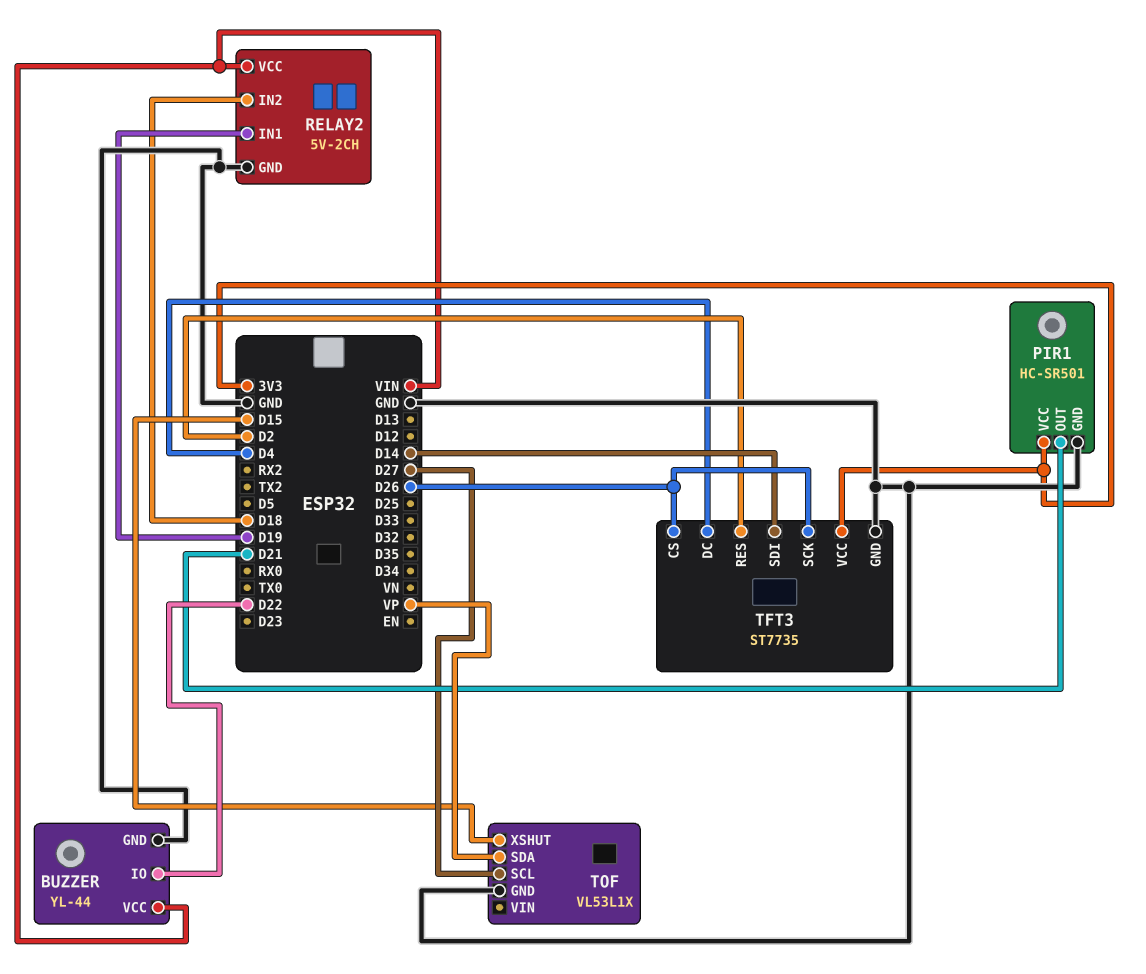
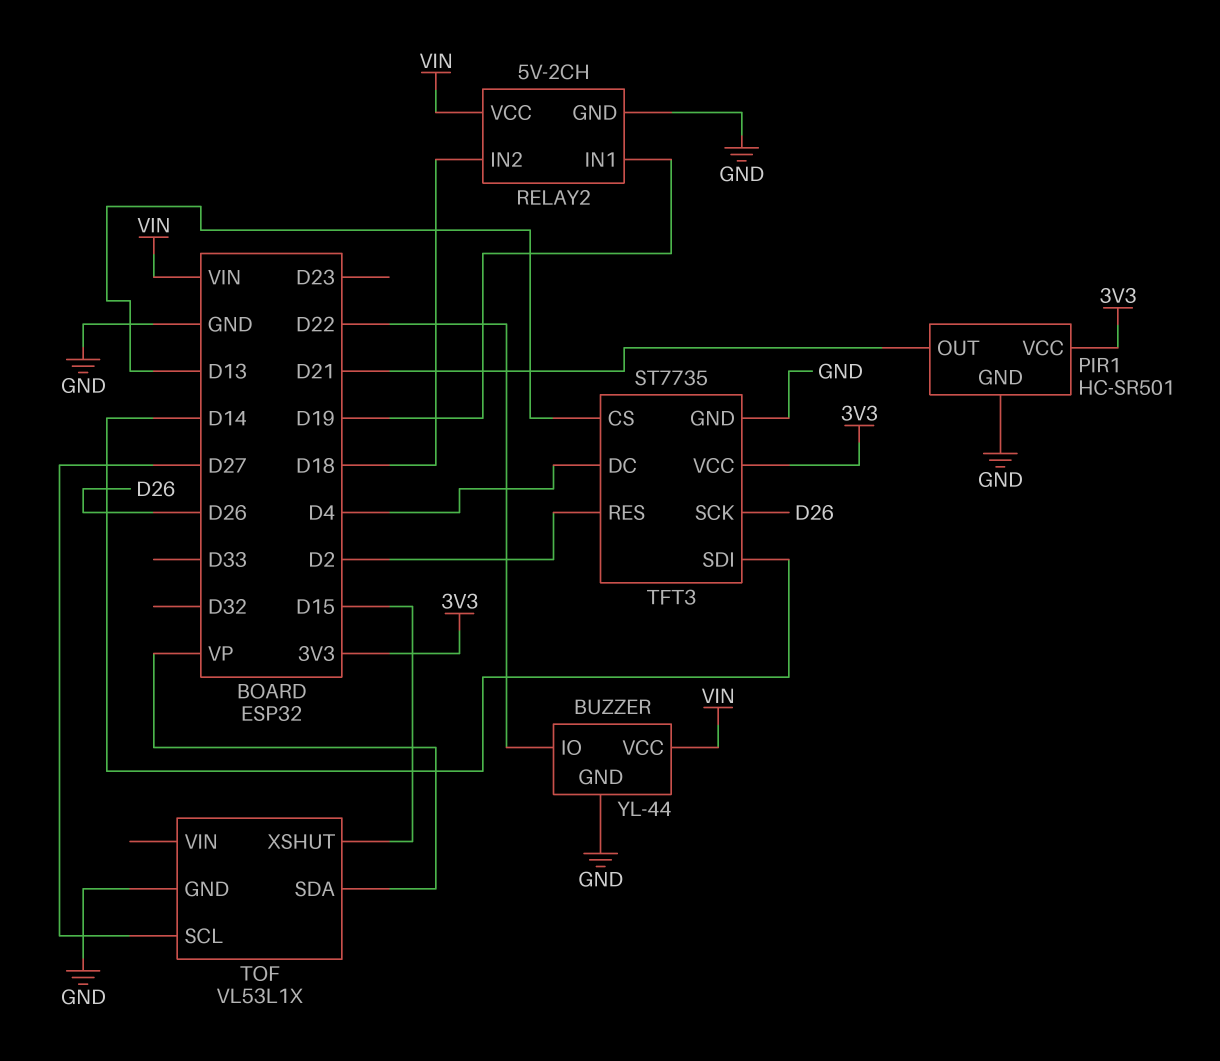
TFT3 pin CS: D26 -> D13

